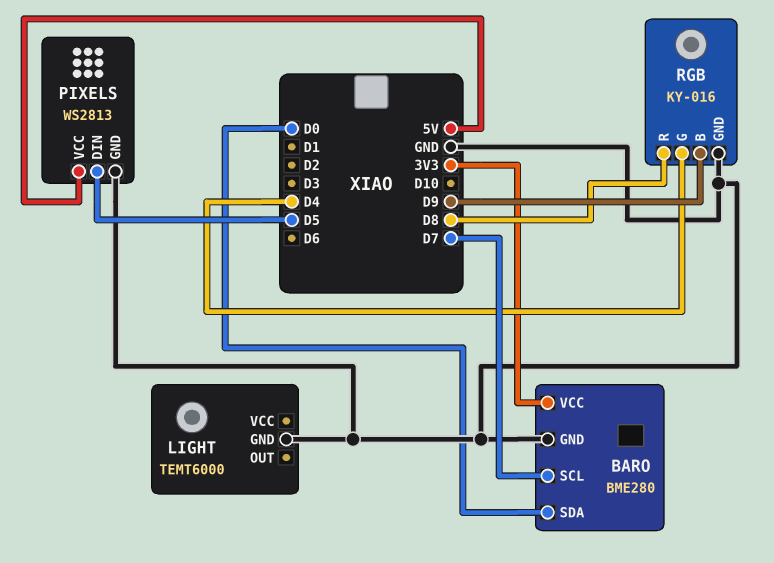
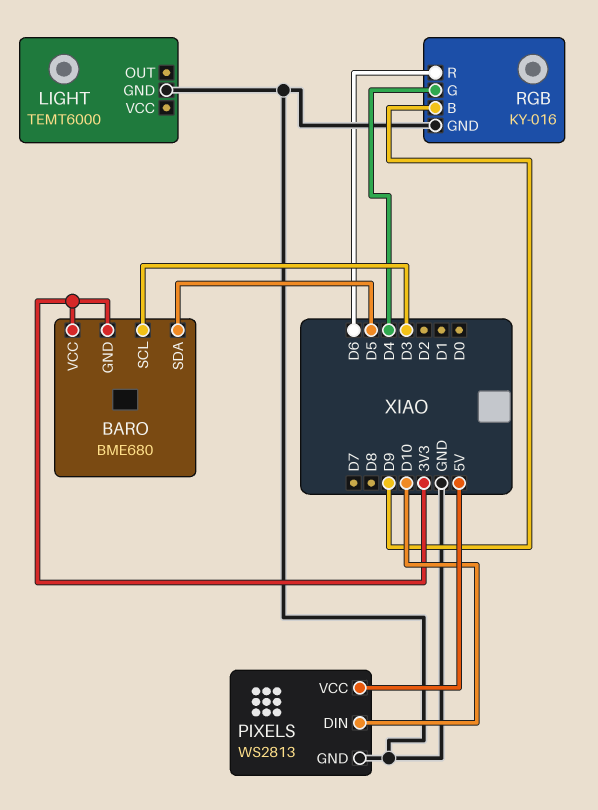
BARO: BME280 -> BME680
BARO pin GND: GND -> 3V3
BARO pin SCL: D7 -> D3
BARO pin SDA: D0 -> D5
PIXELS pin DIN: D5 -> D10
RGB pin R: D8 -> D6

